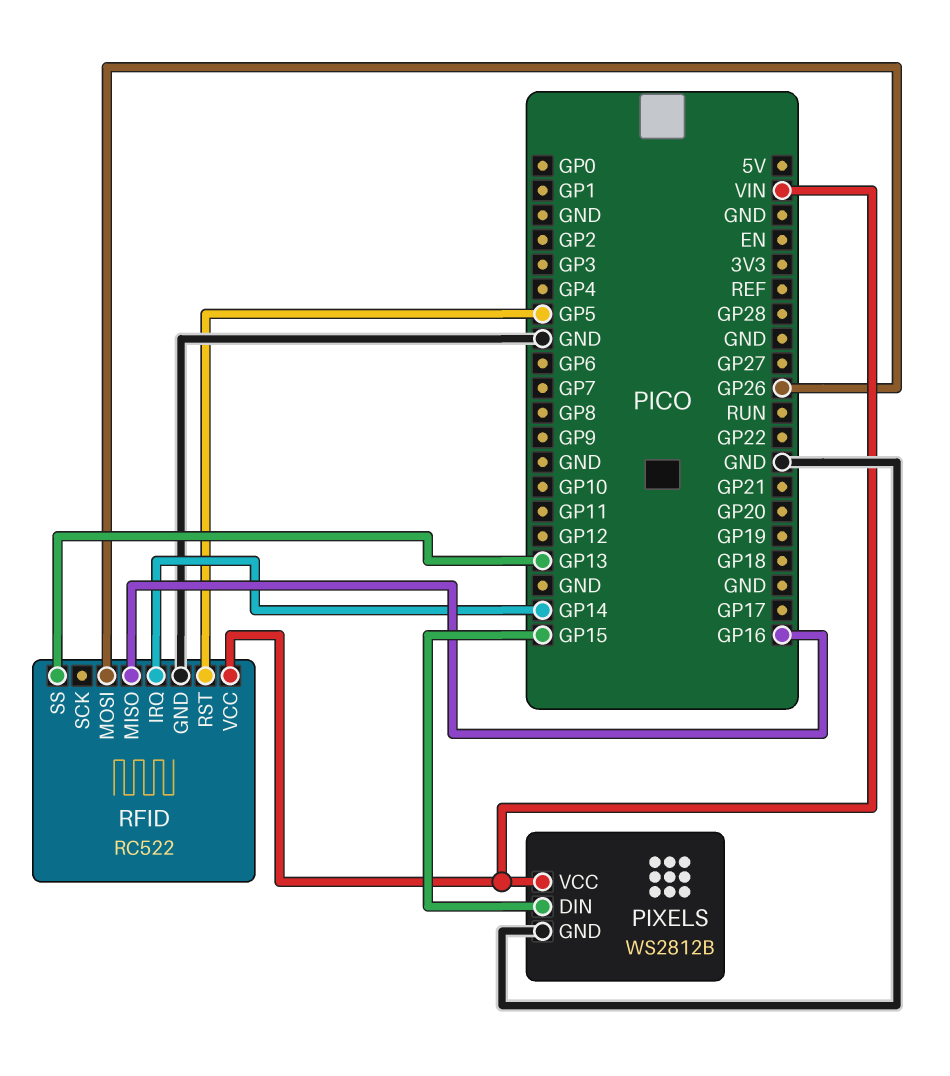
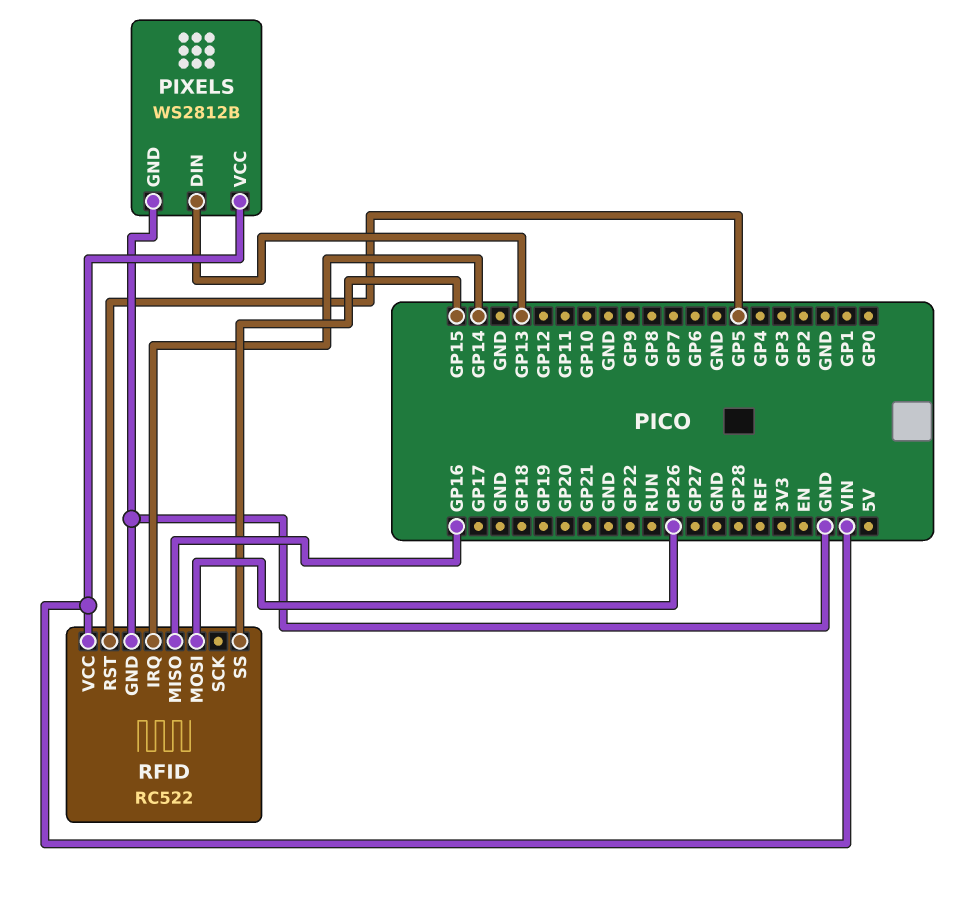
PIXELS pin DIN: GP15 -> GP13
RFID pin SS: GP13 -> GP15

